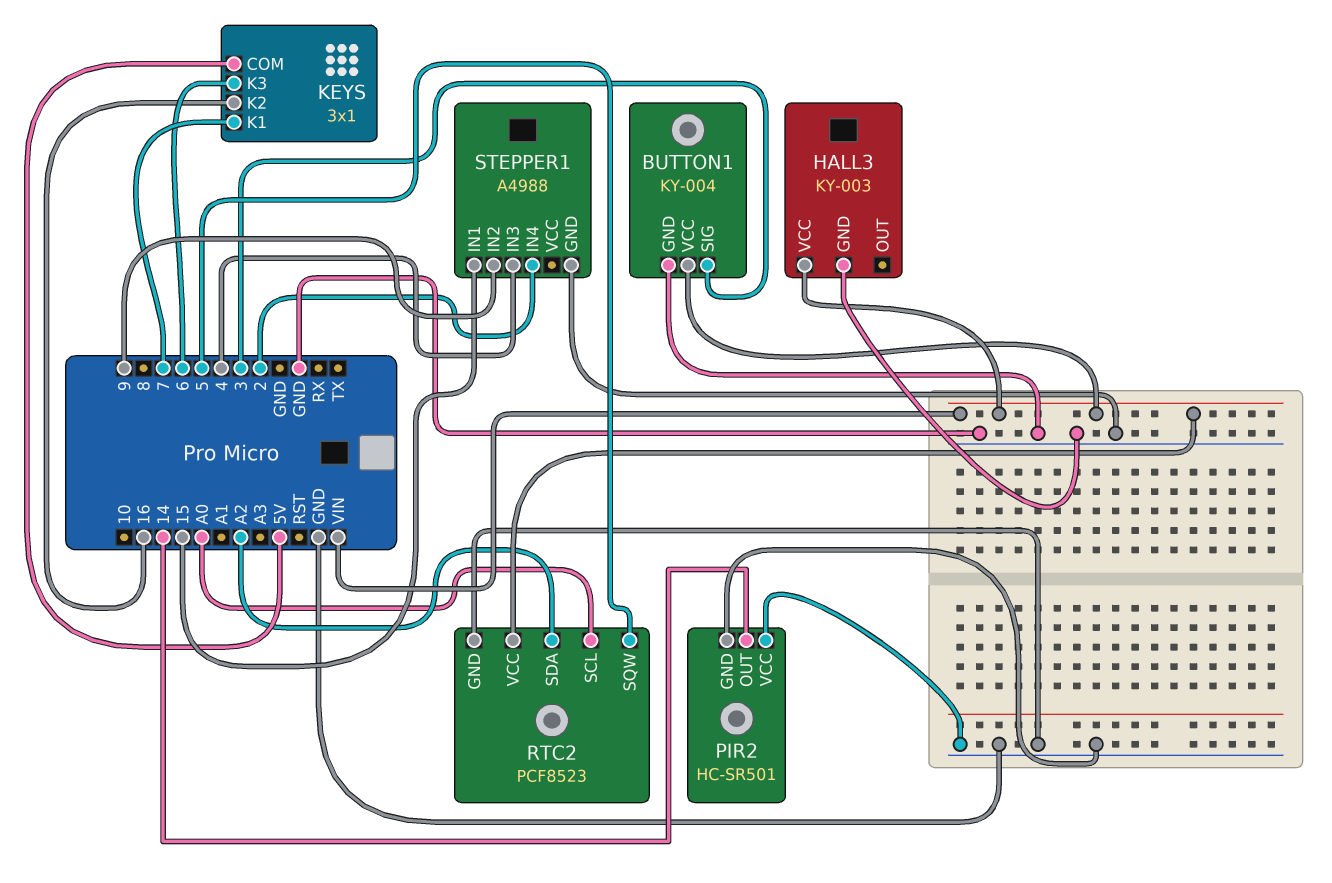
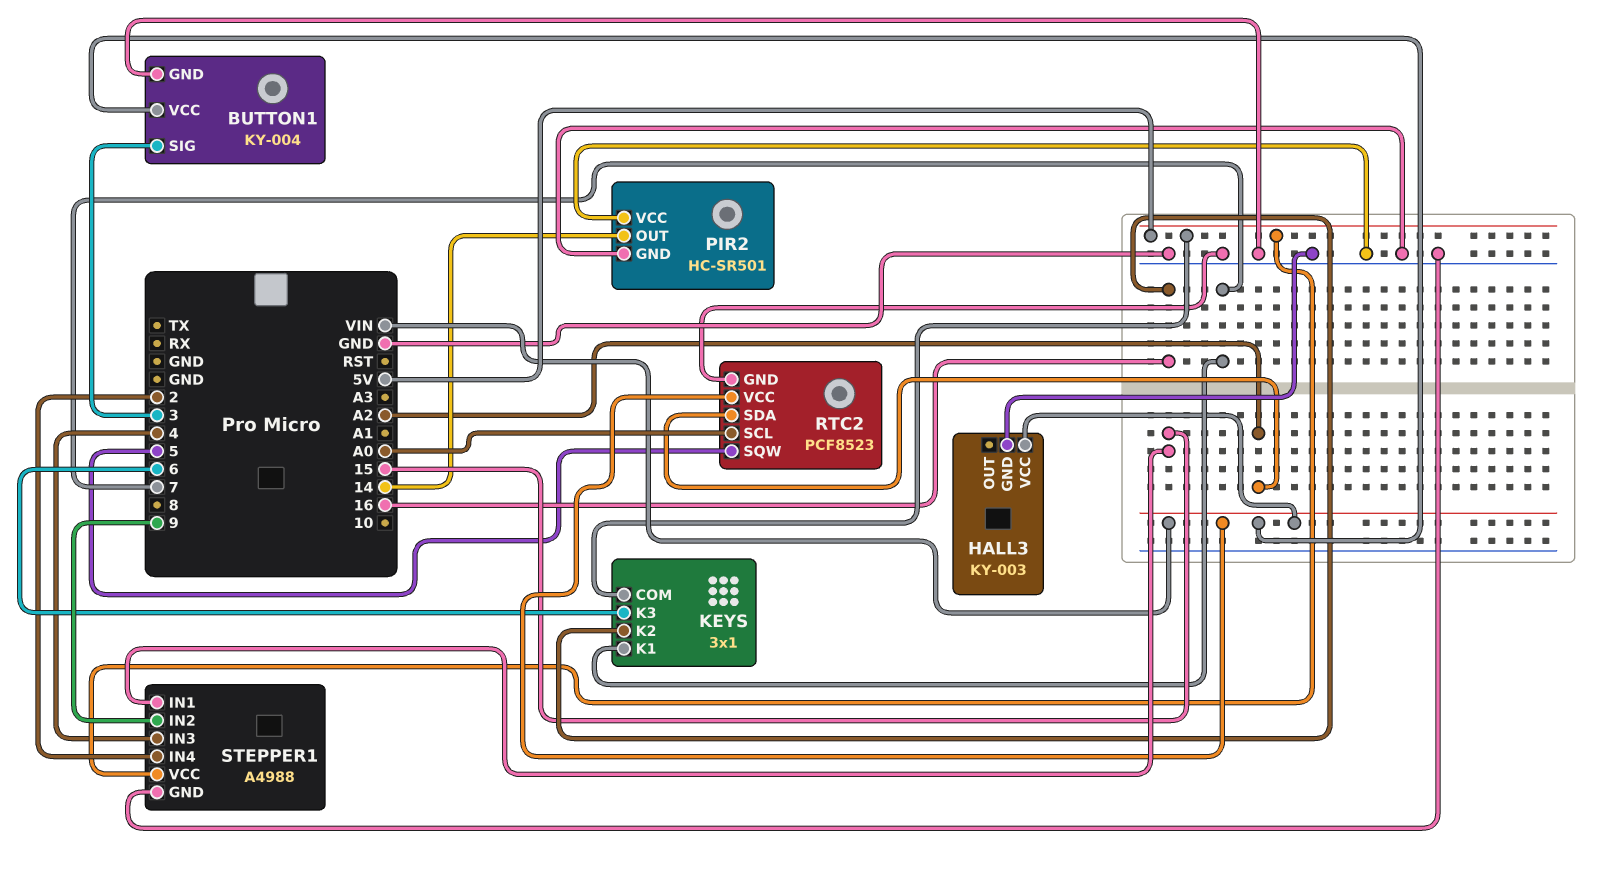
STEPPER1 pin VCC: none -> 5V

